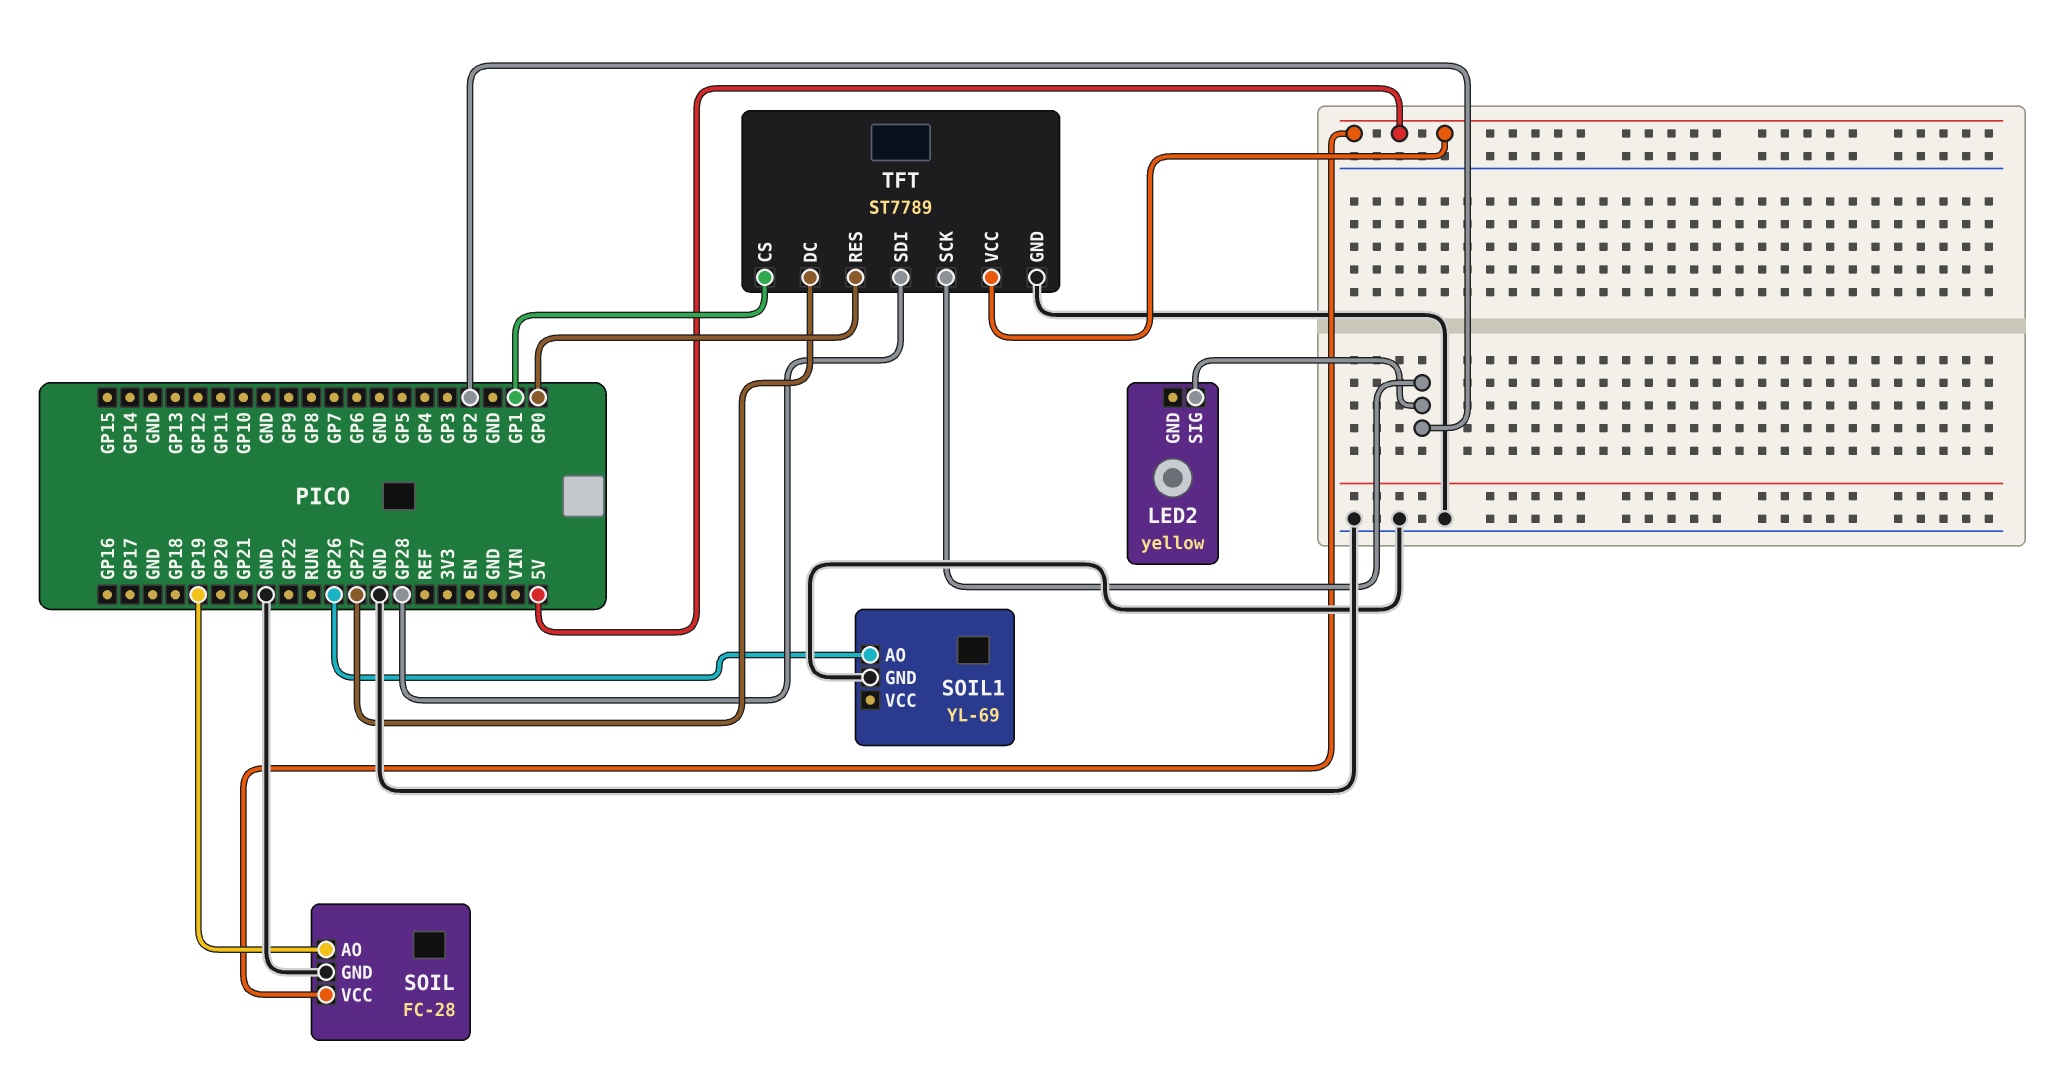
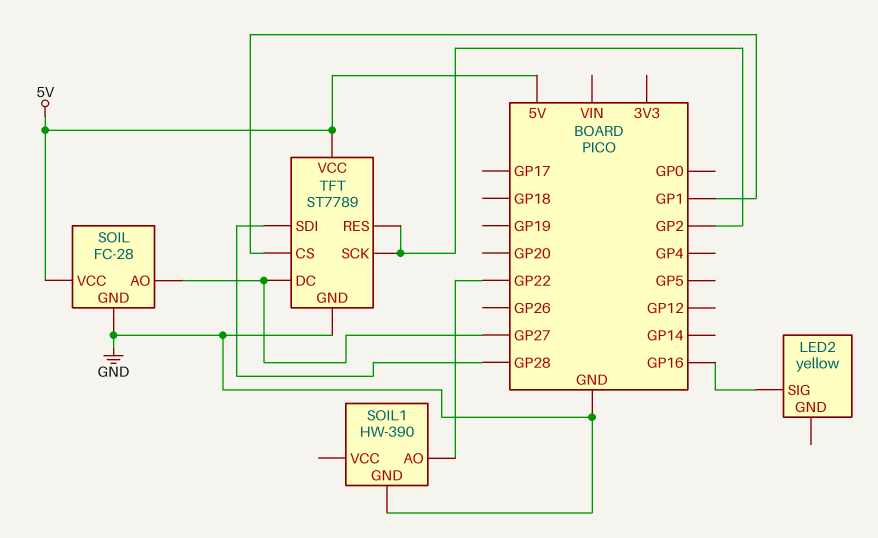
LED2 pin SIG: GP2 -> GP16
SOIL pin AO: GP19 -> GP27
SOIL1: YL-69 -> HW-390
SOIL1 pin AO: GP26 -> GP22
TFT pin RES: GP0 -> GP2

